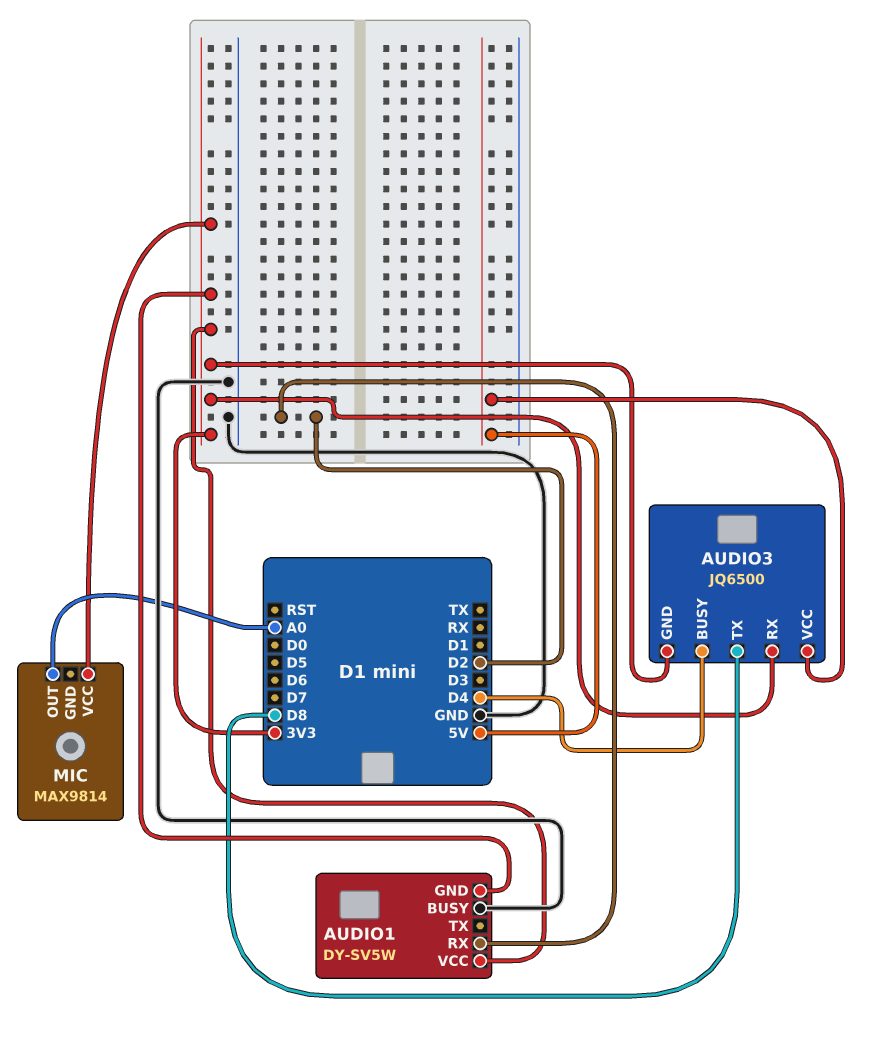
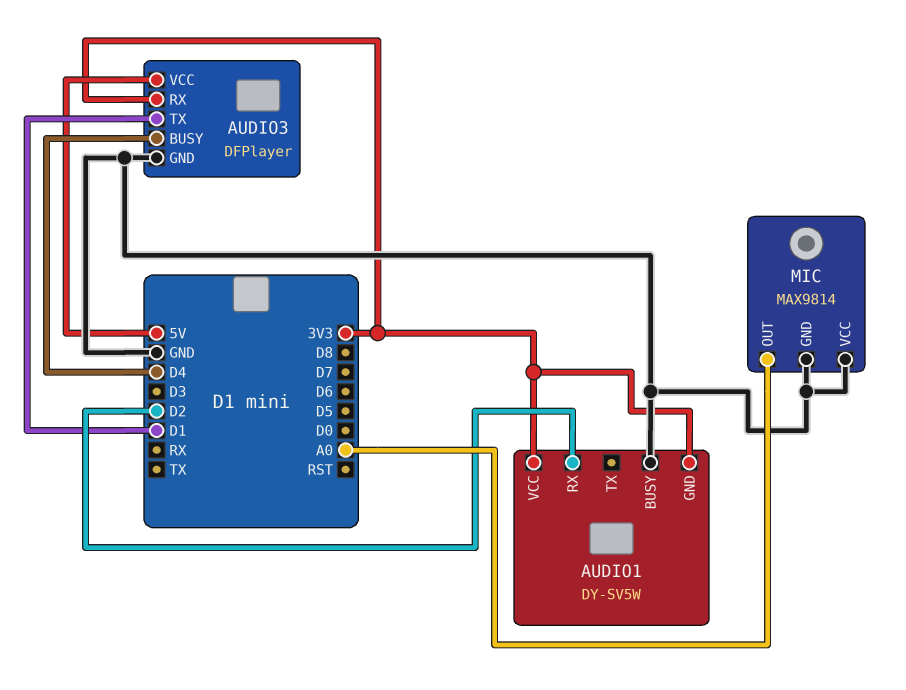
AUDIO3: JQ6500 -> DFPlayer
AUDIO3 pin GND: 3V3 -> GND
AUDIO3 pin TX: D8 -> D1
MIC pin GND: none -> GND
MIC pin VCC: 3V3 -> GND

